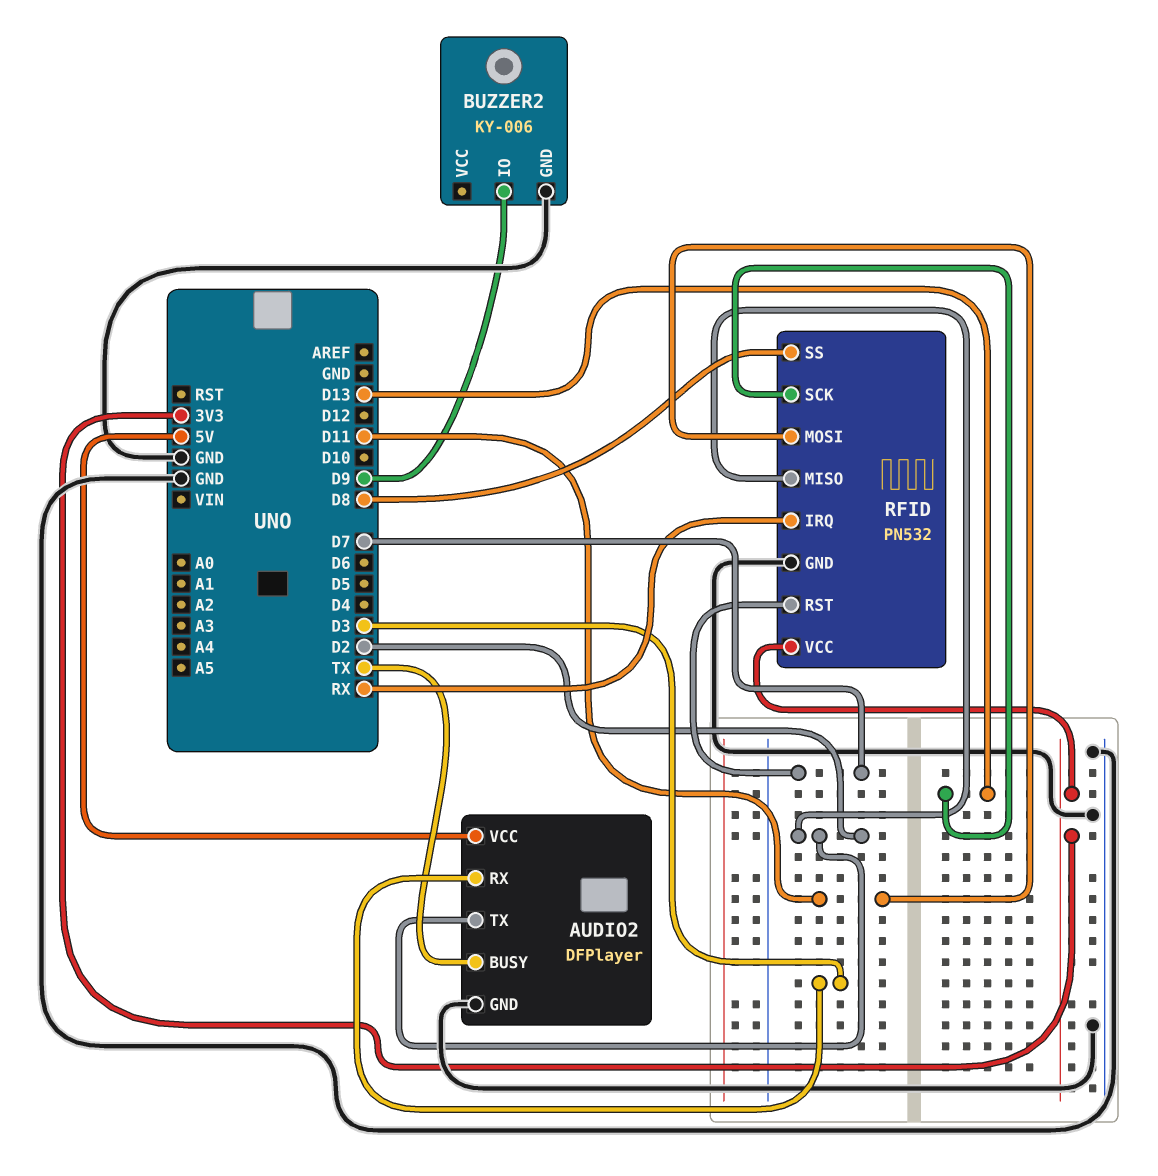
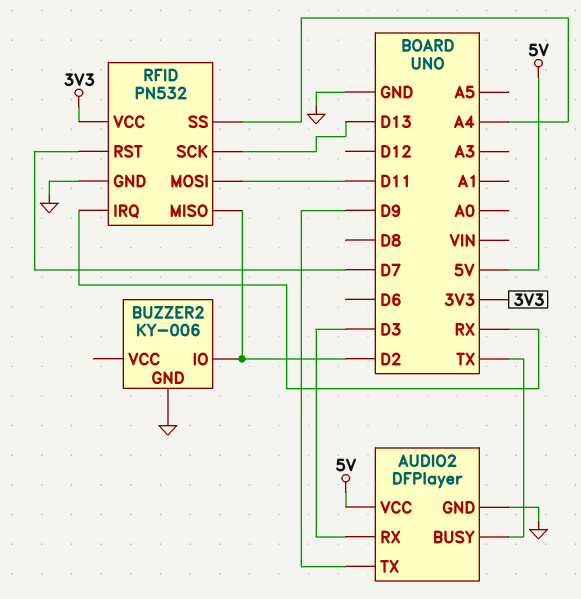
AUDIO2 pin TX: D2 -> D9
BUZZER2 pin IO: D9 -> D2
RFID pin SS: D8 -> A4

